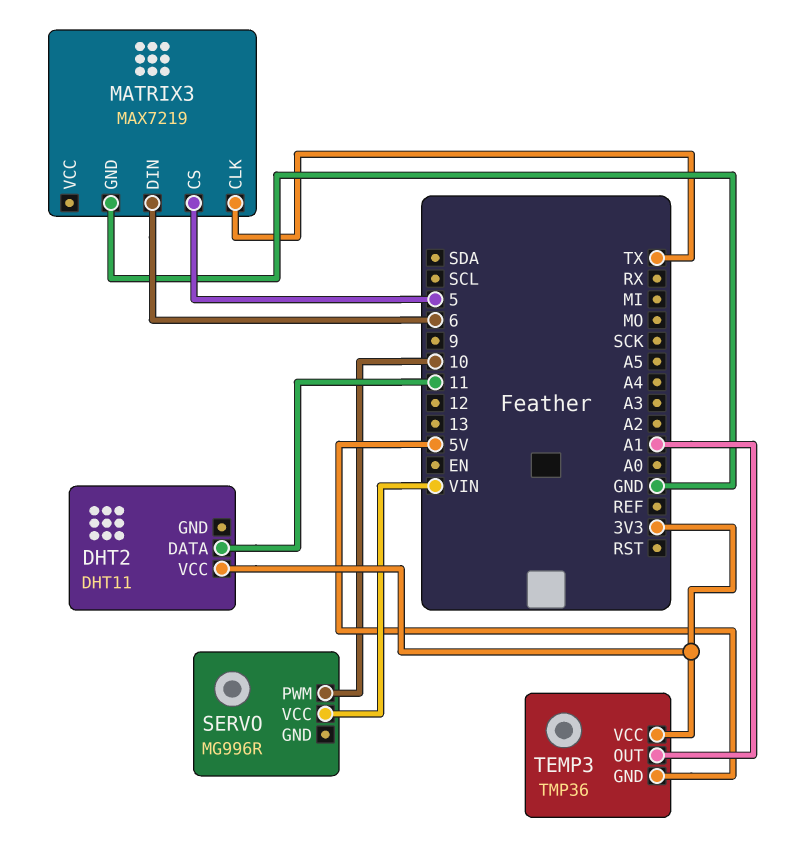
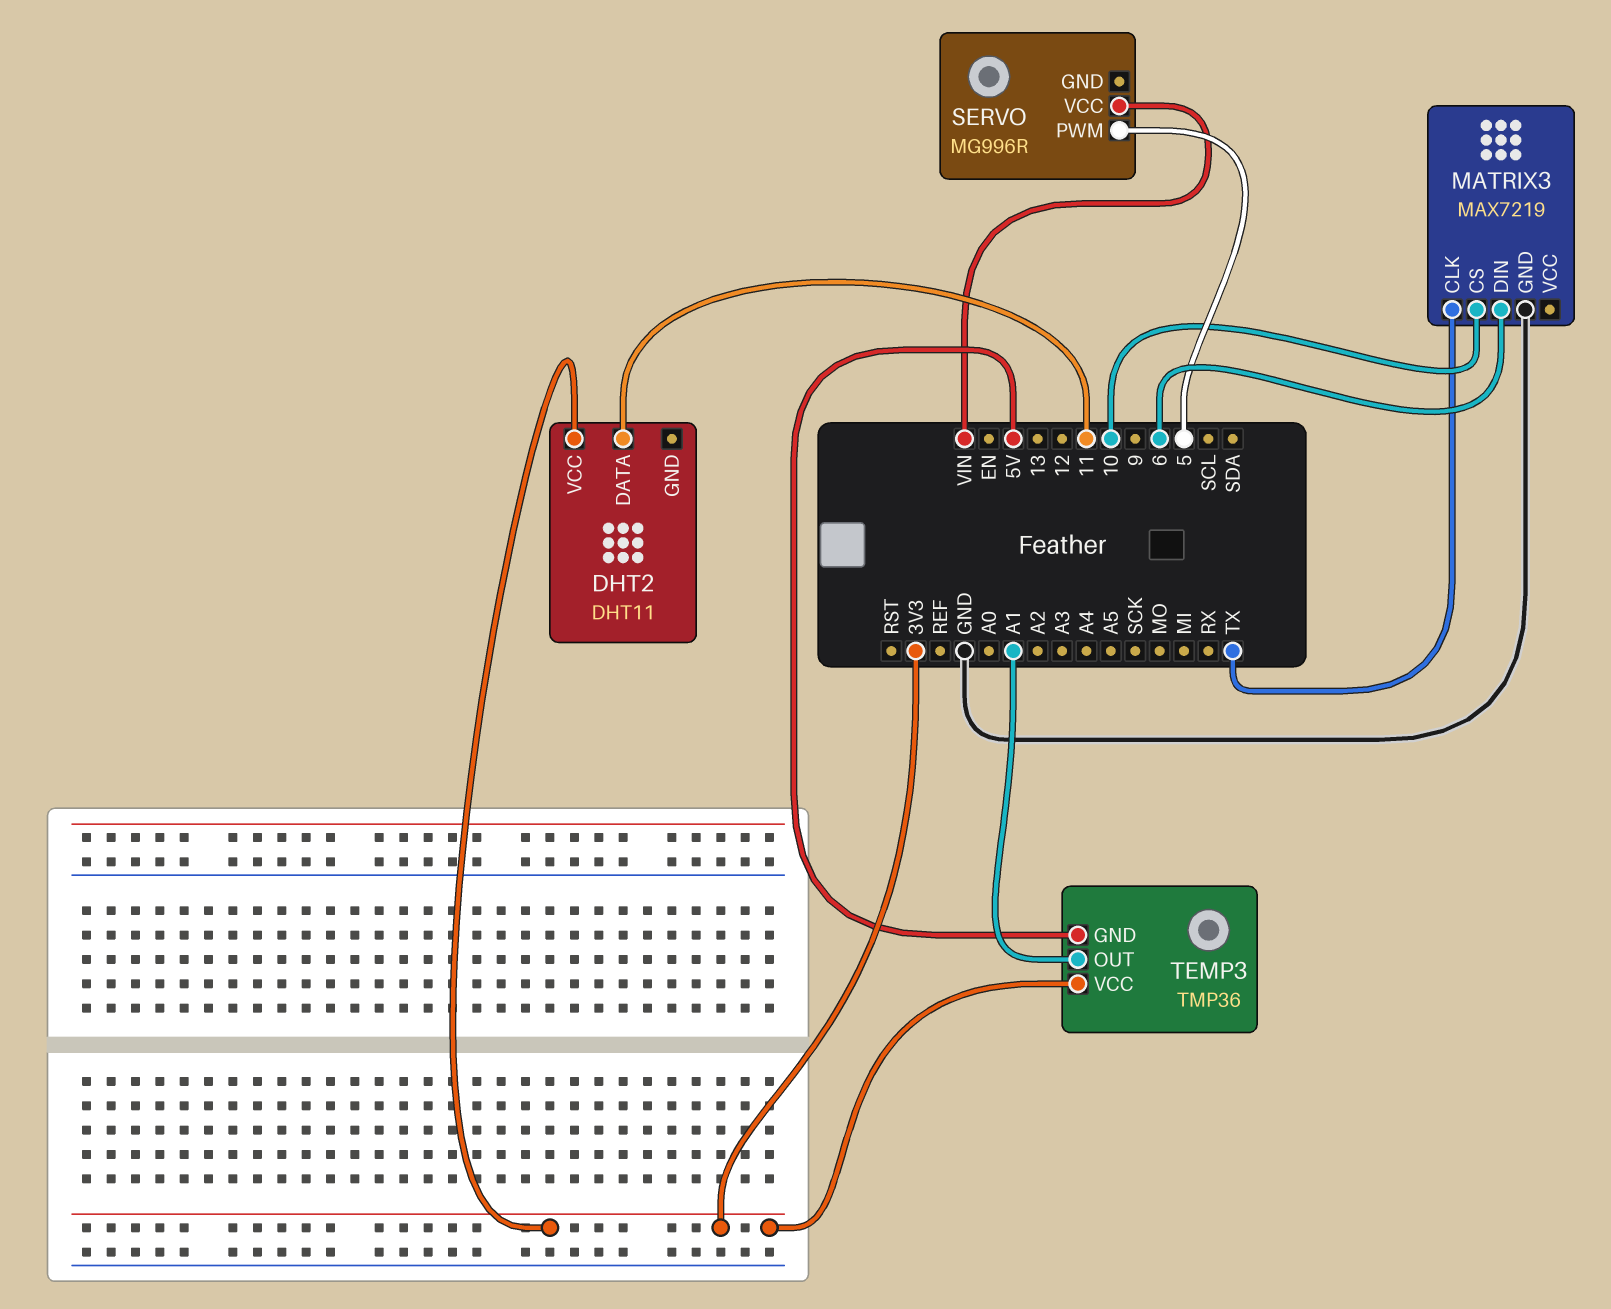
MATRIX3 pin CS: 5 -> 10
SERVO pin PWM: 10 -> 5

